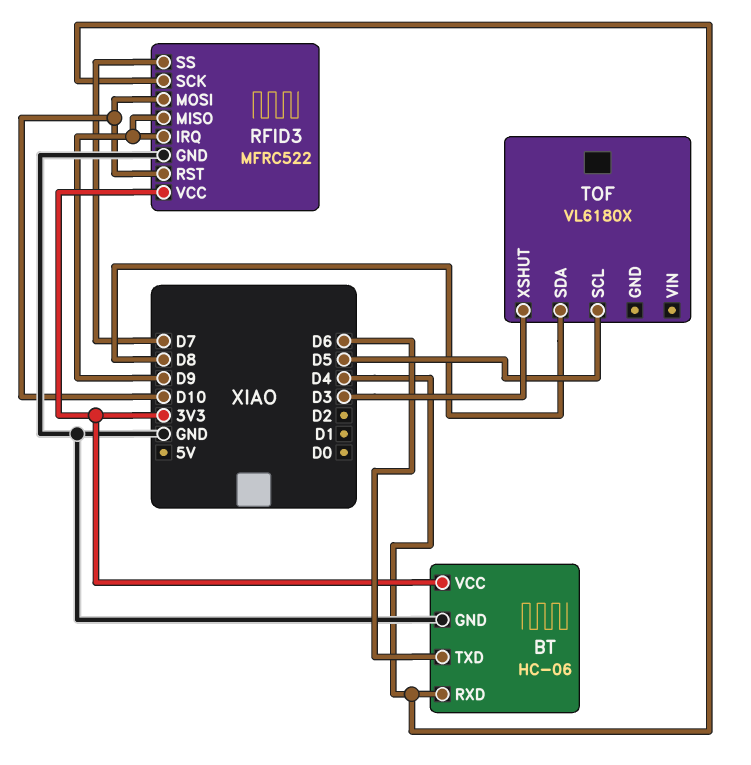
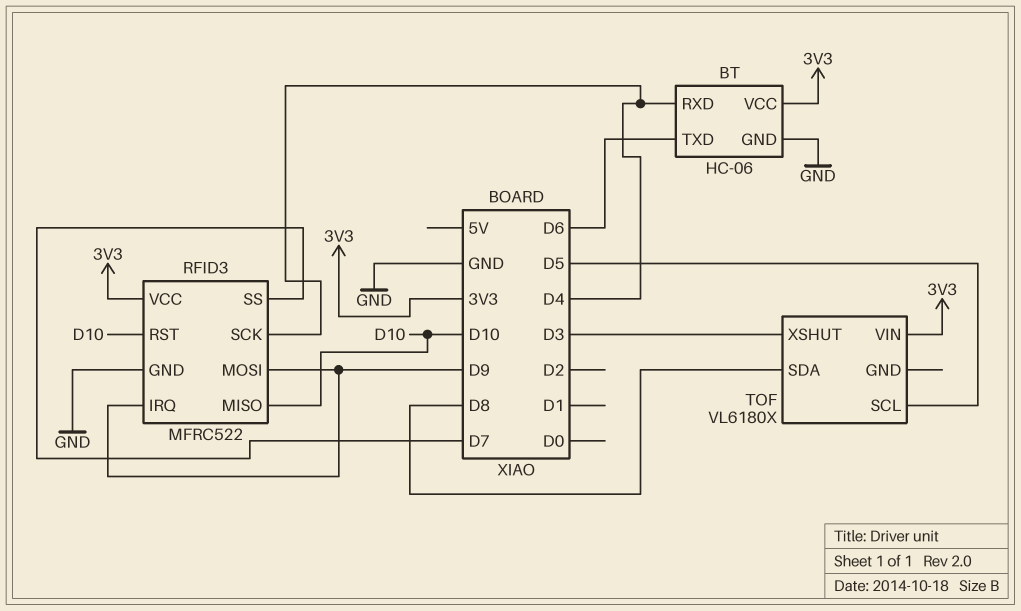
RFID3 pin MISO: D9 -> D10
RFID3 pin MOSI: D10 -> D9
TOF pin VIN: none -> 3V3

